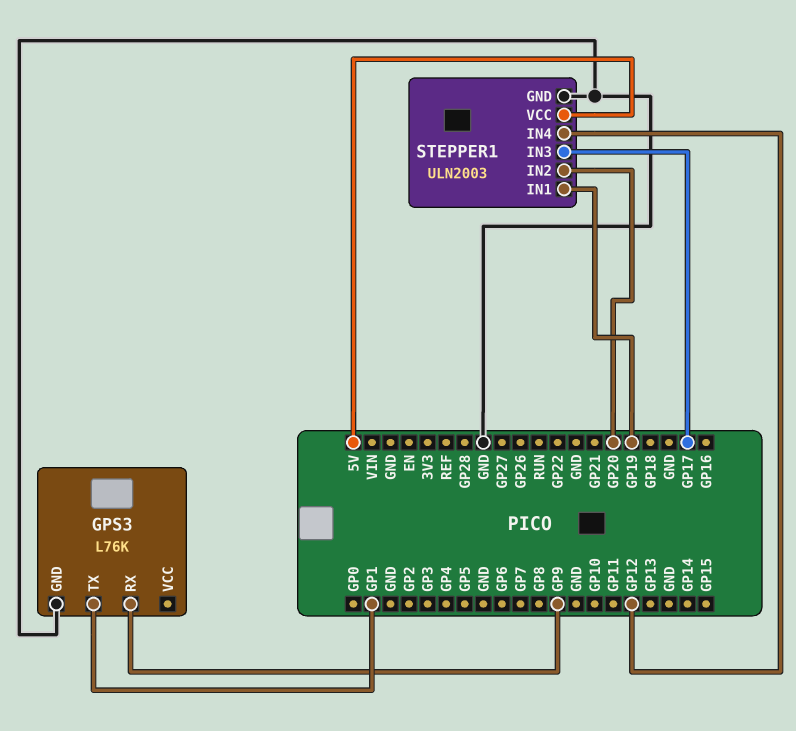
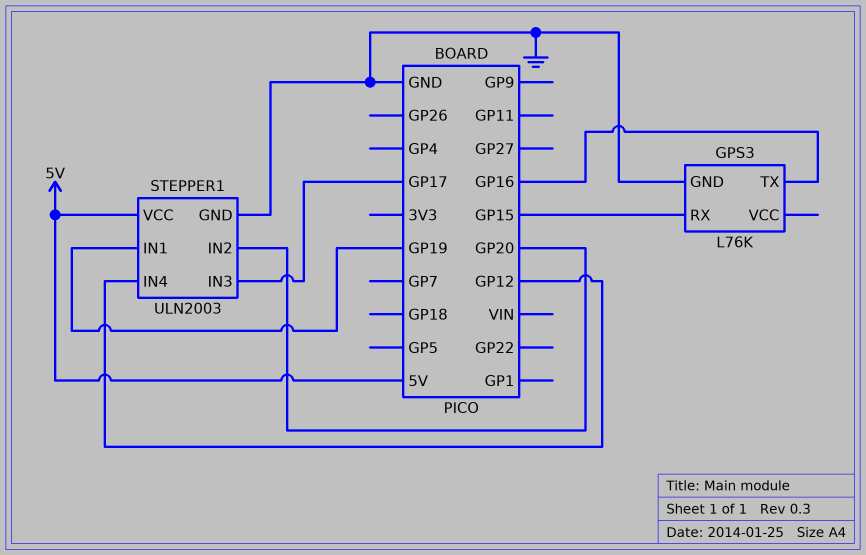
GPS3 pin RX: GP9 -> GP15
GPS3 pin TX: GP1 -> GP16

